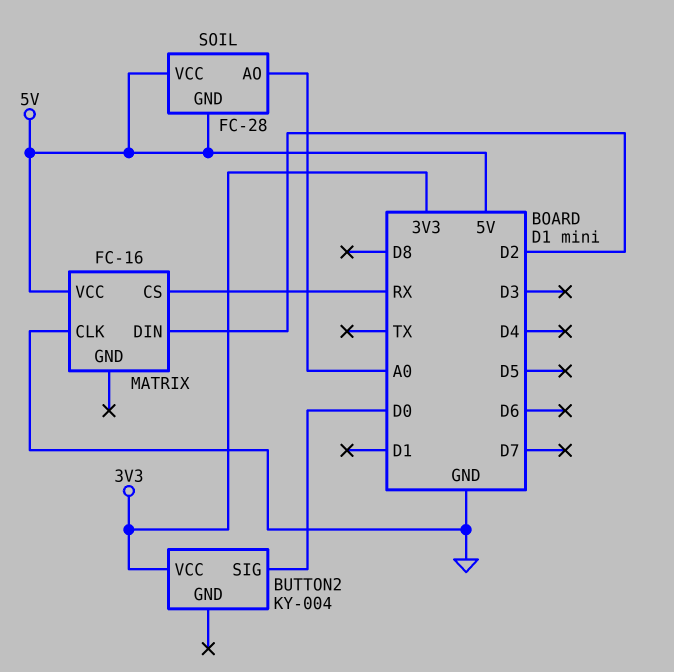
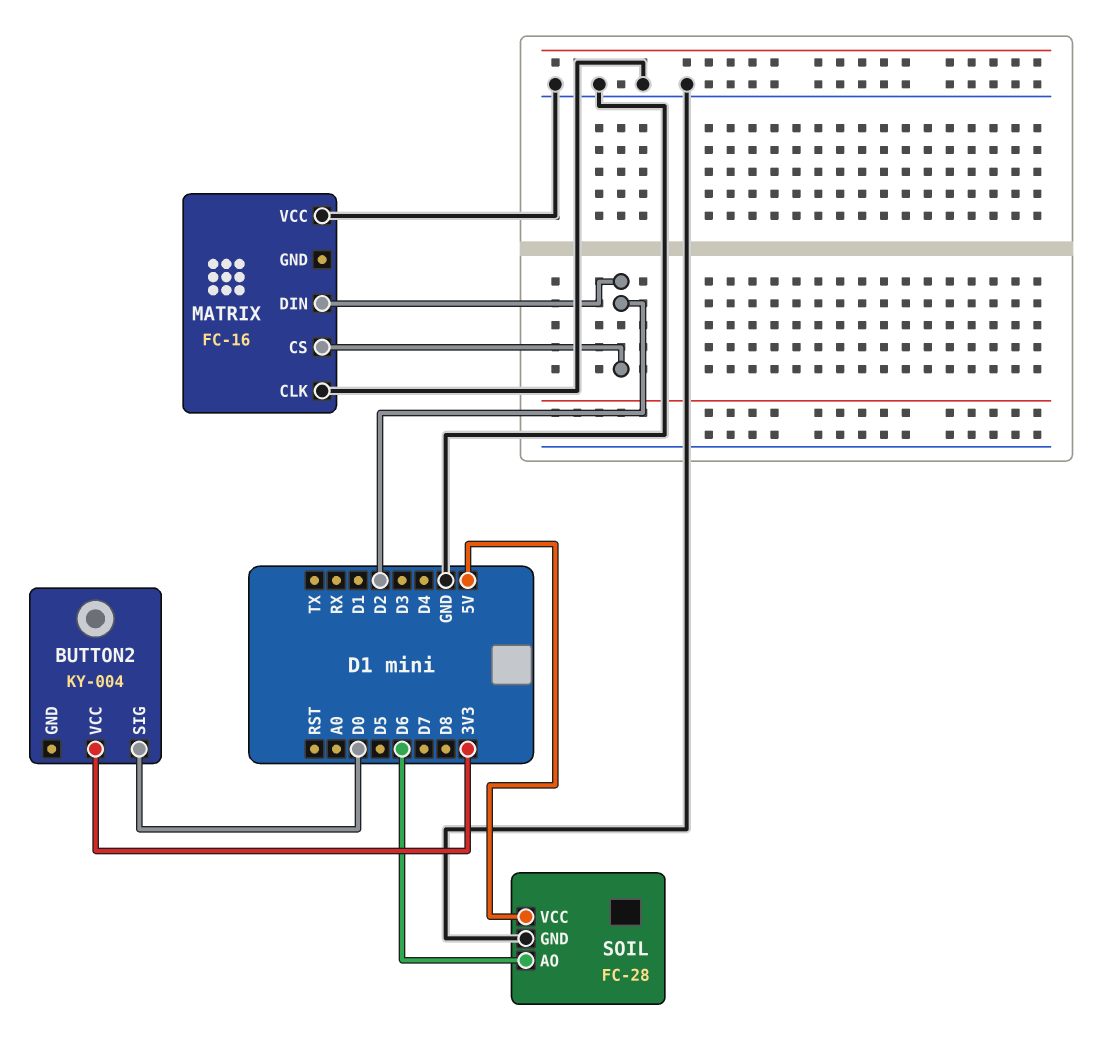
MATRIX pin CS: RX -> D2
MATRIX pin VCC: 5V -> GND
SOIL pin AO: A0 -> D6
SOIL pin GND: 5V -> GND

